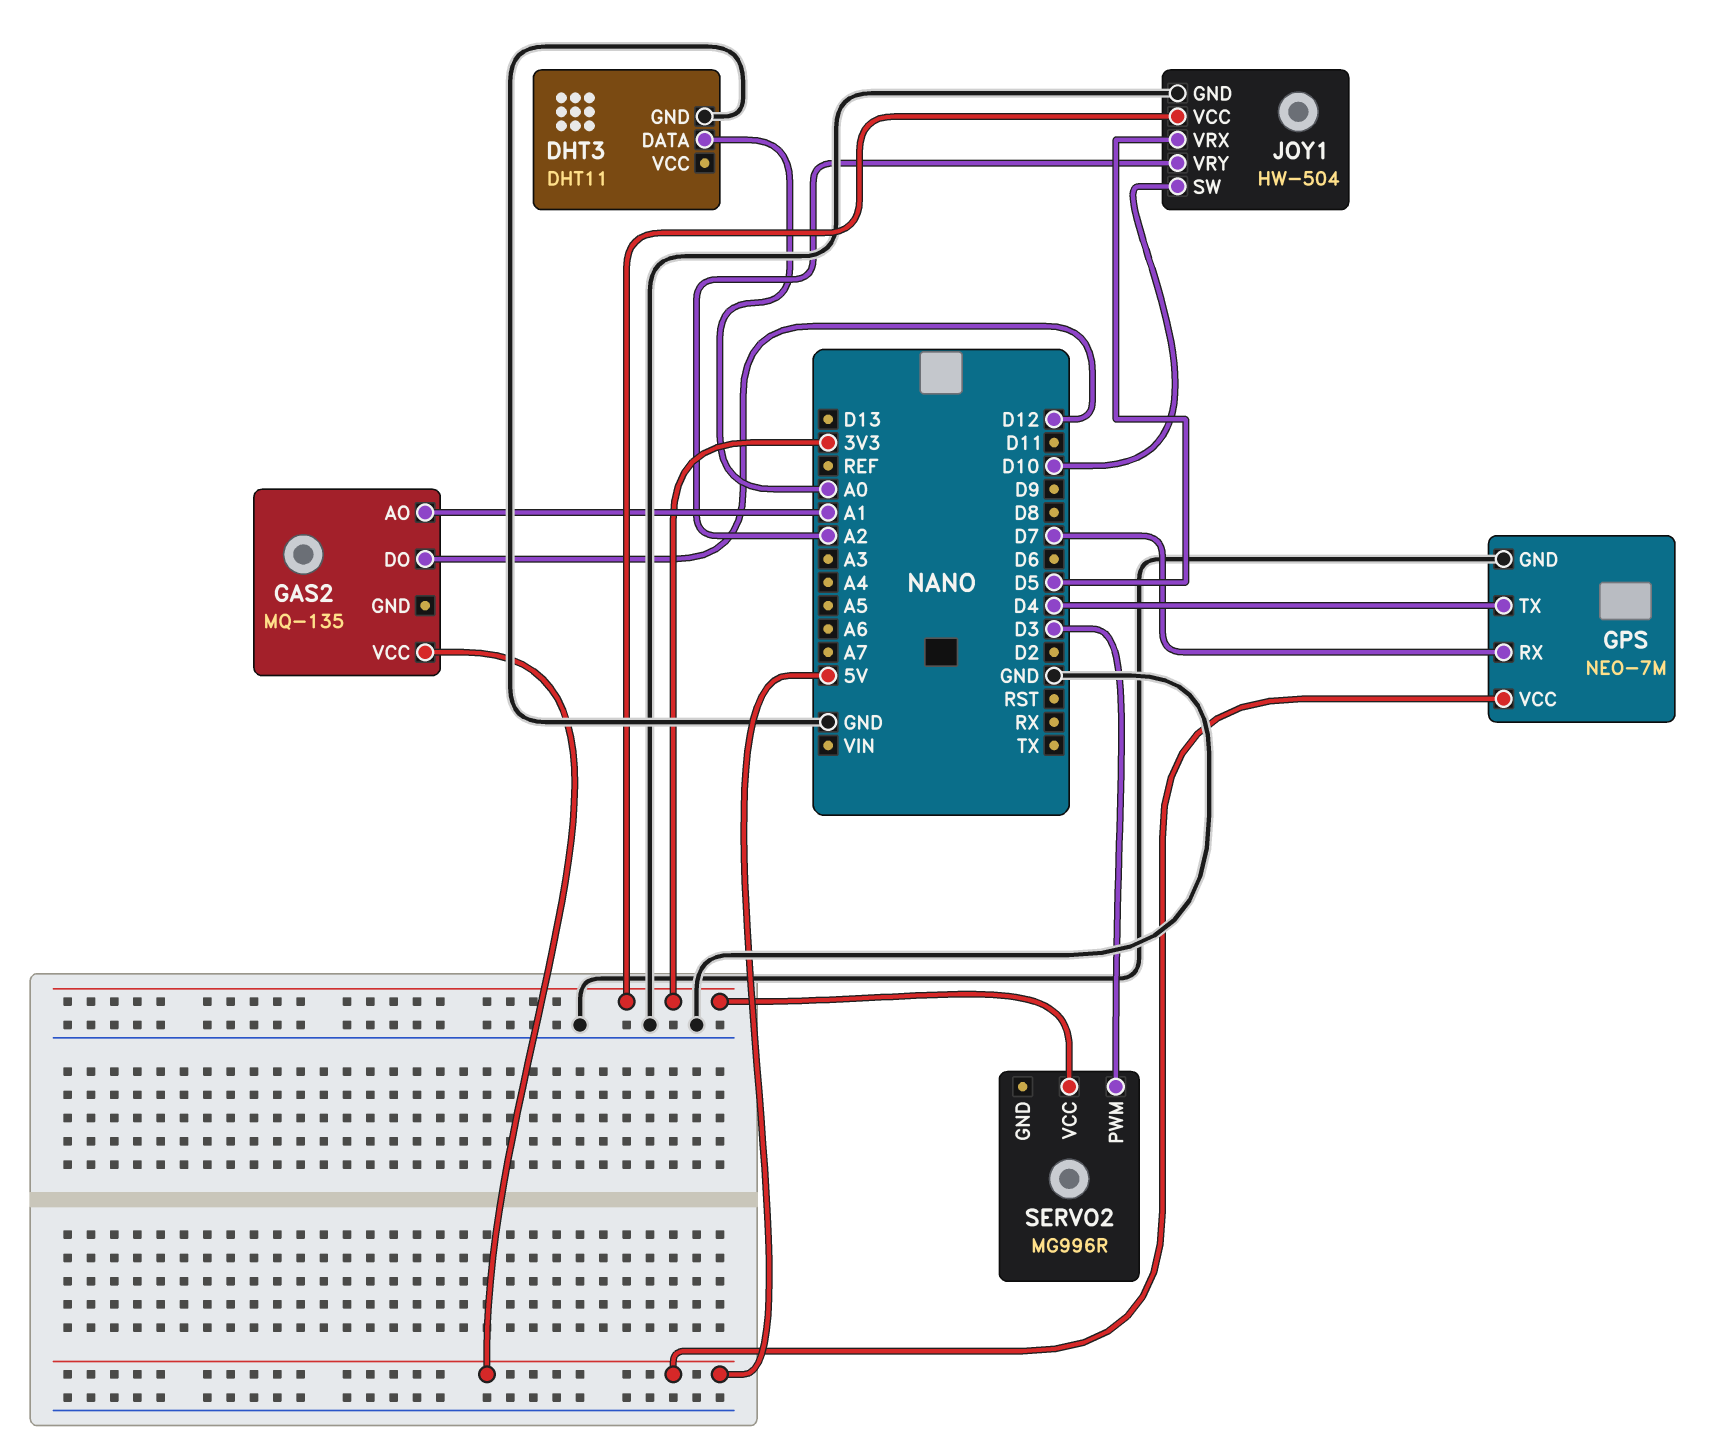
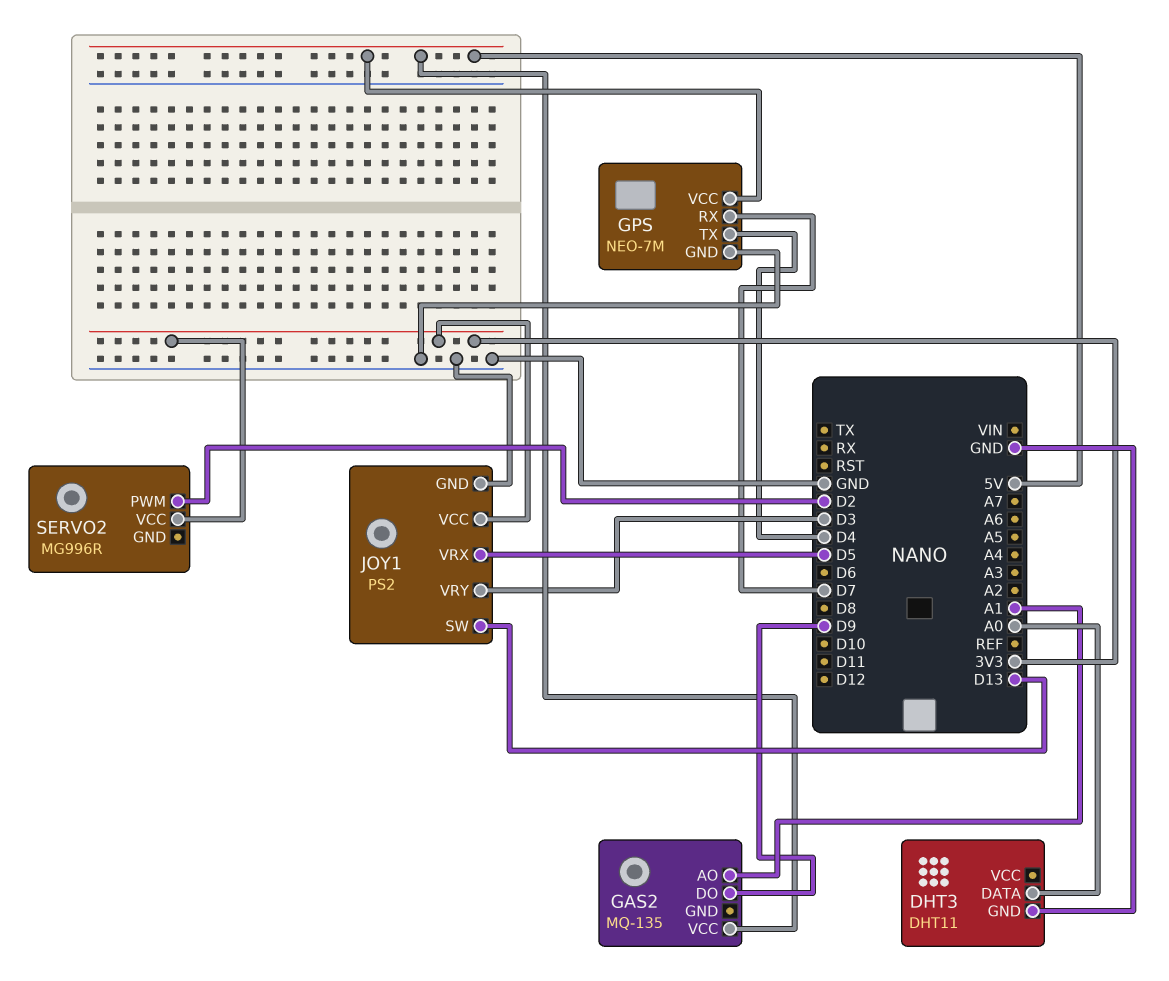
GAS2 pin DO: D12 -> D9
JOY1: HW-504 -> PS2
JOY1 pin SW: D10 -> D13
JOY1 pin VRY: A2 -> D3
SERVO2 pin PWM: D3 -> D2

